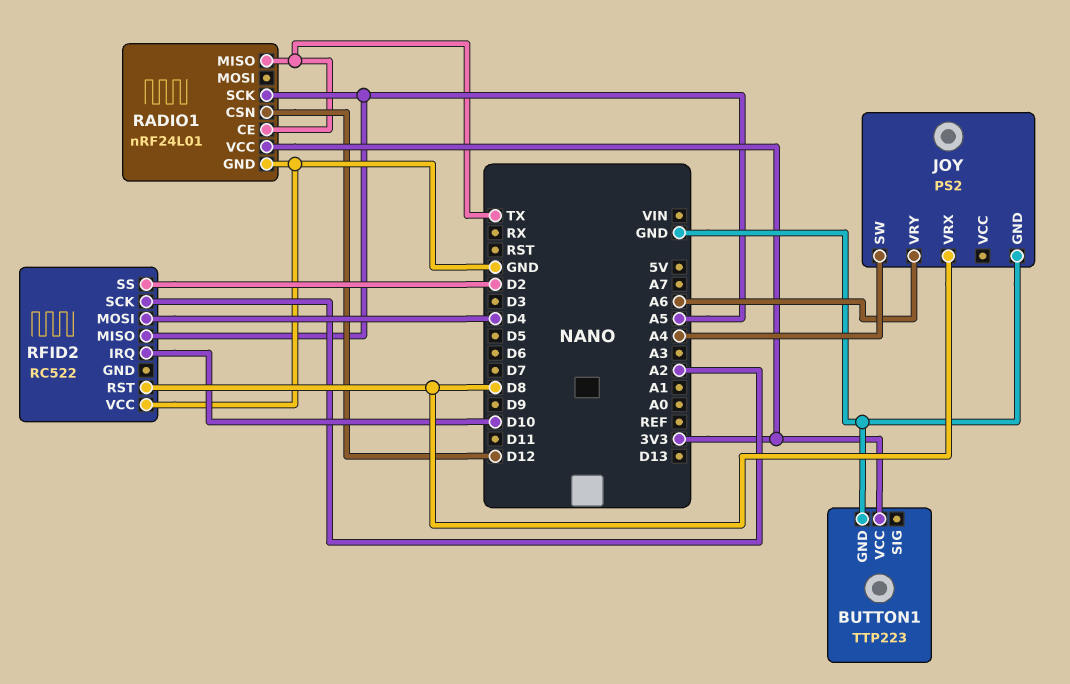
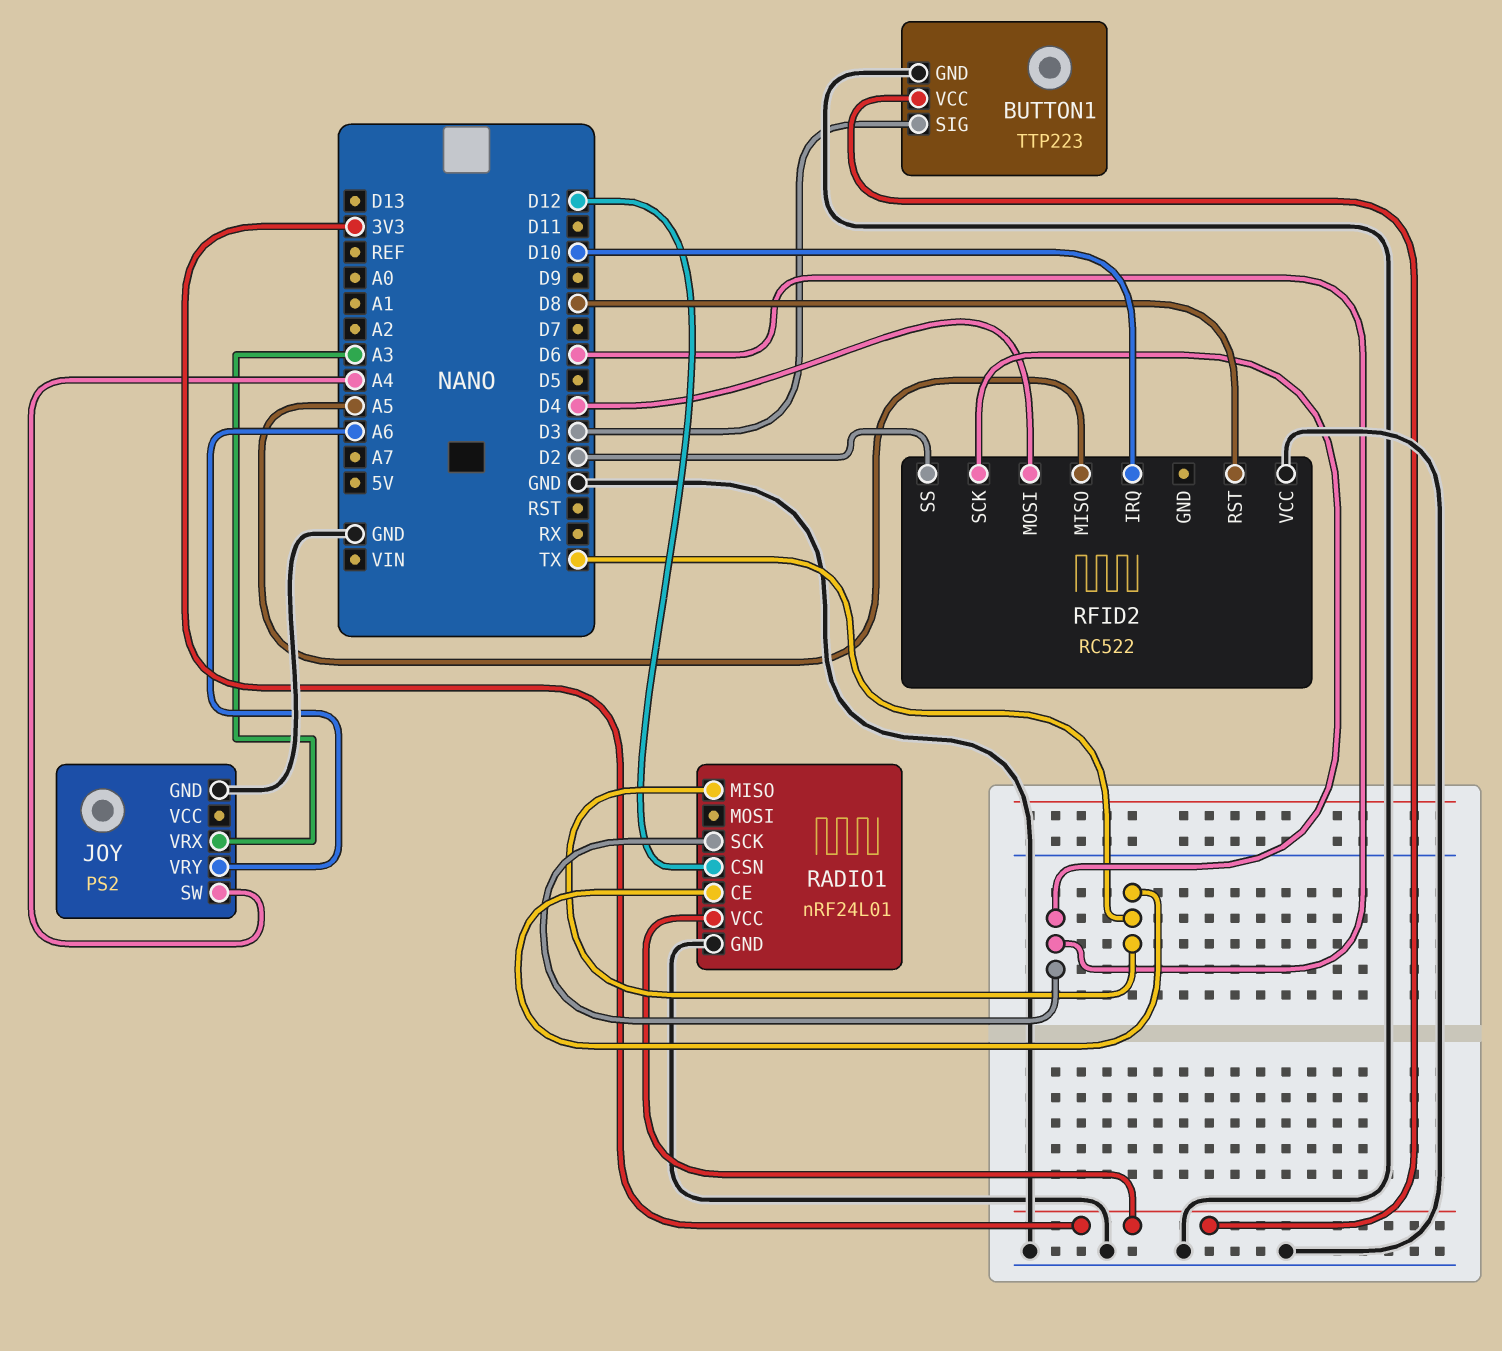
BUTTON1 pin SIG: none -> D3
JOY pin VRX: D8 -> A3
RADIO1 pin SCK: A5 -> D6
RFID2 pin SCK: A2 -> D6

